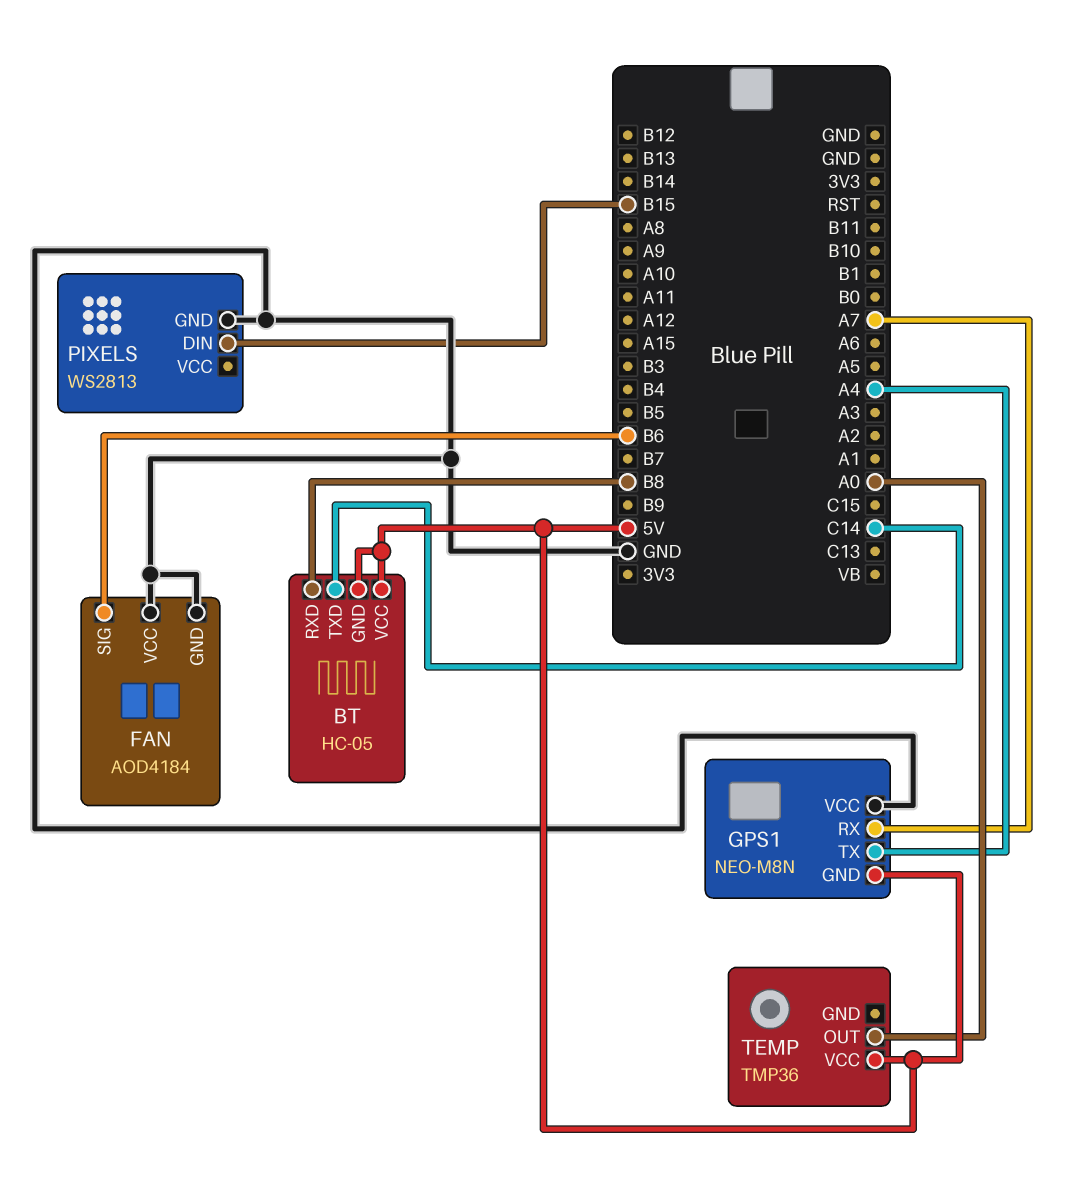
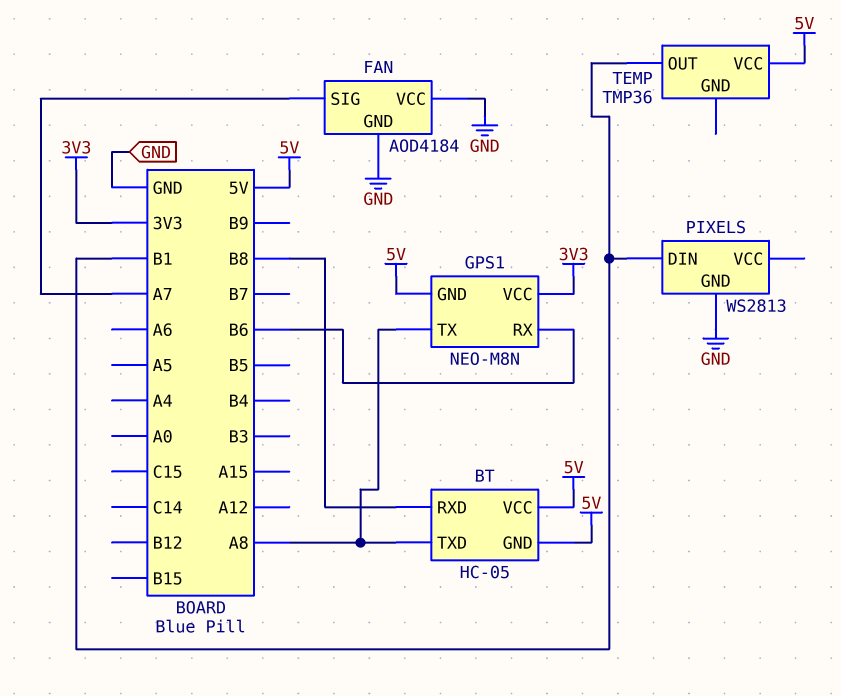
BT pin TXD: C14 -> A8
FAN pin SIG: B6 -> A7
GPS1 pin RX: A7 -> B6
GPS1 pin TX: A4 -> A8
GPS1 pin VCC: GND -> 3V3
PIXELS pin DIN: B15 -> B1
TEMP pin OUT: A0 -> B1

